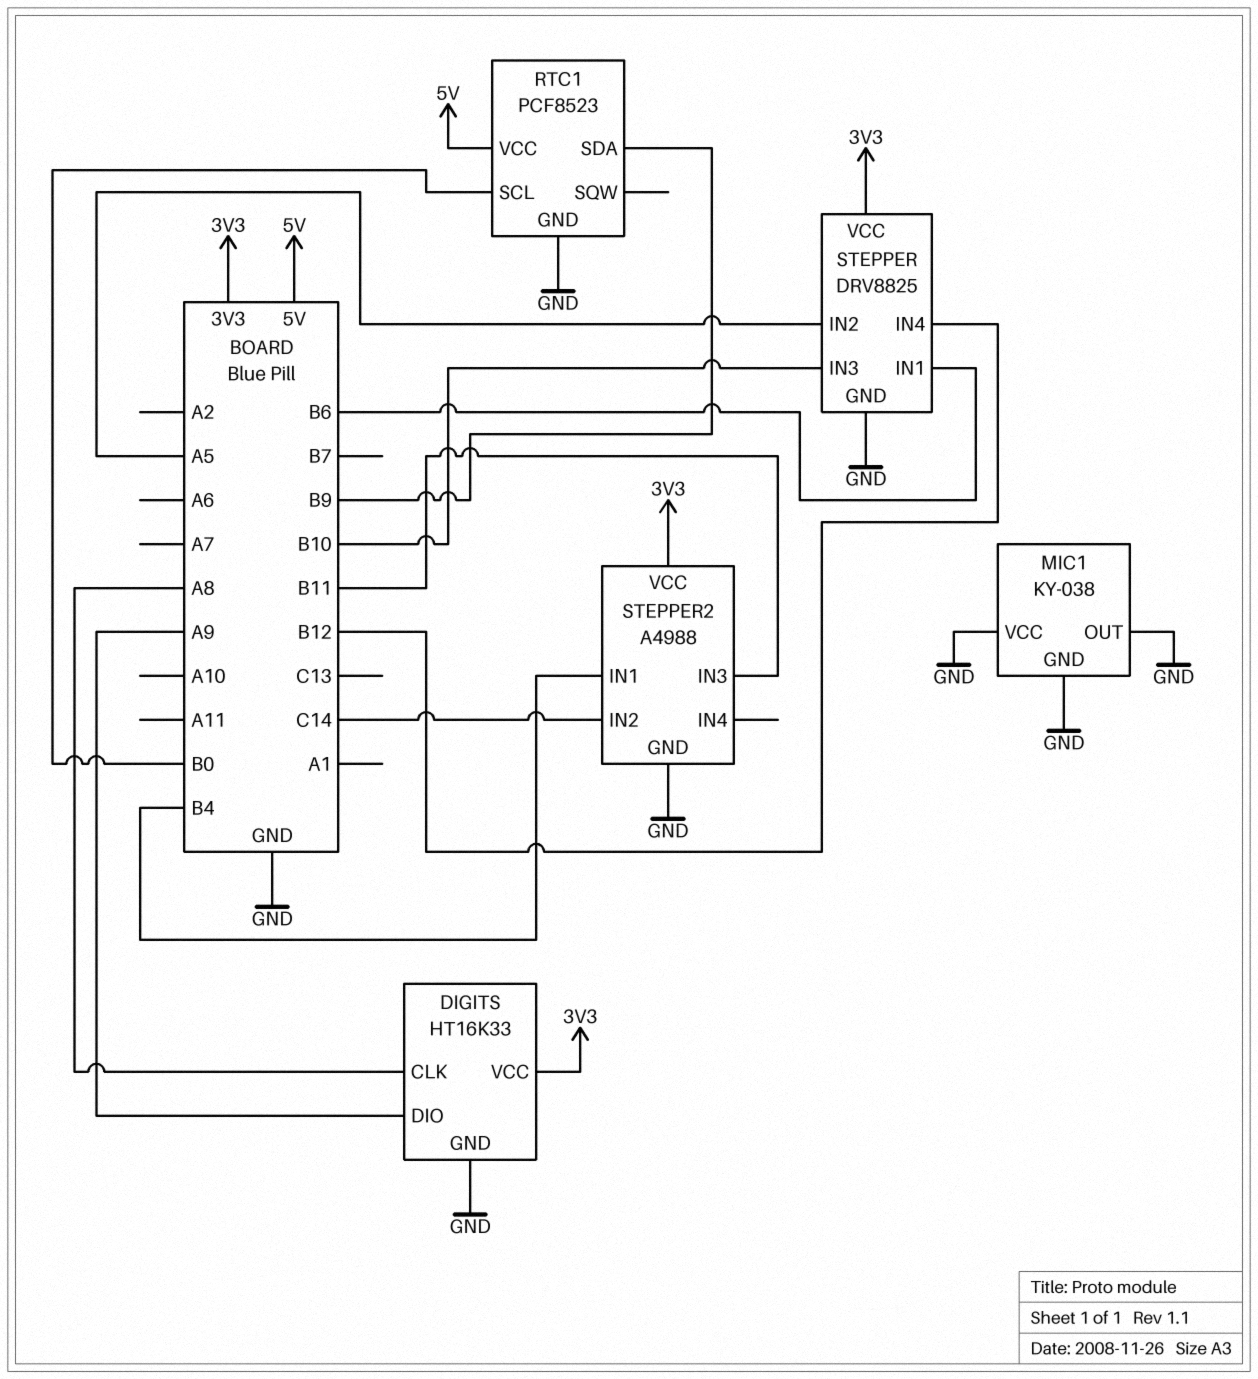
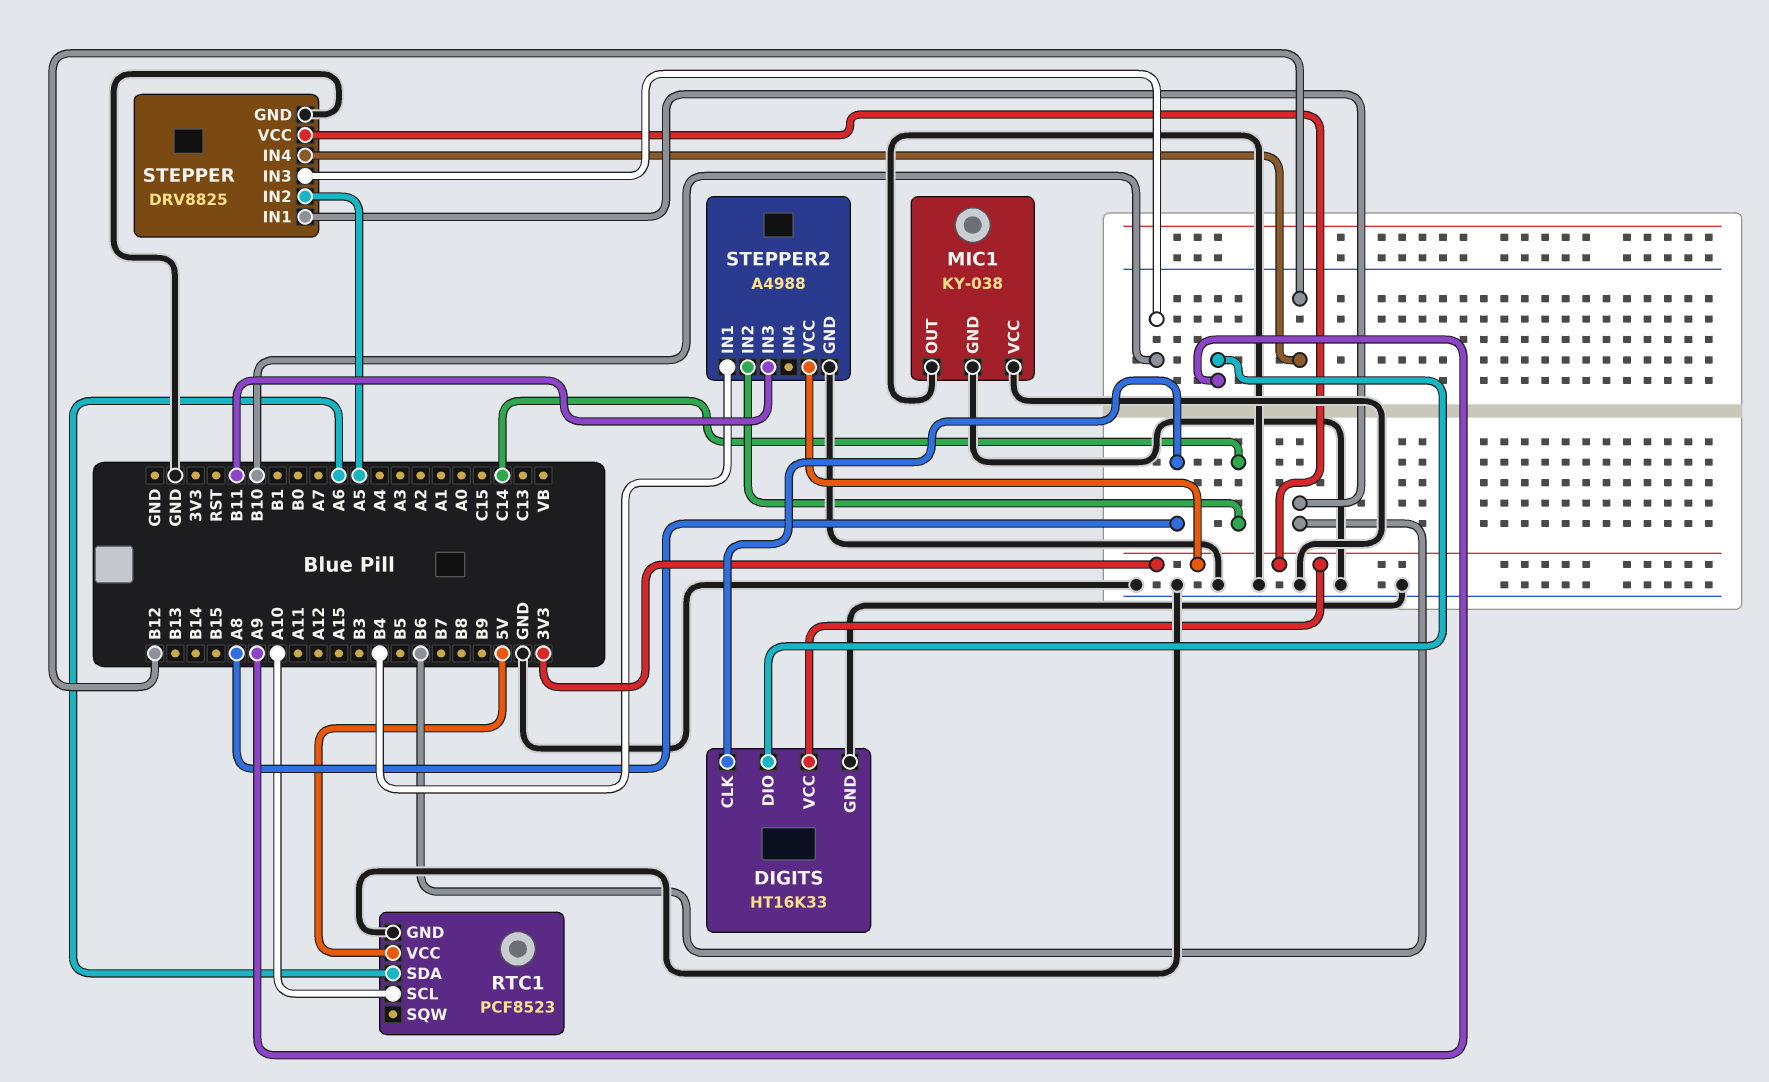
RTC1 pin SCL: B0 -> A10
RTC1 pin SDA: B9 -> A6

